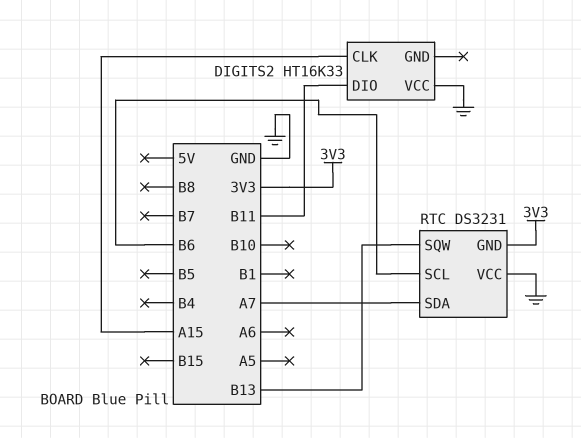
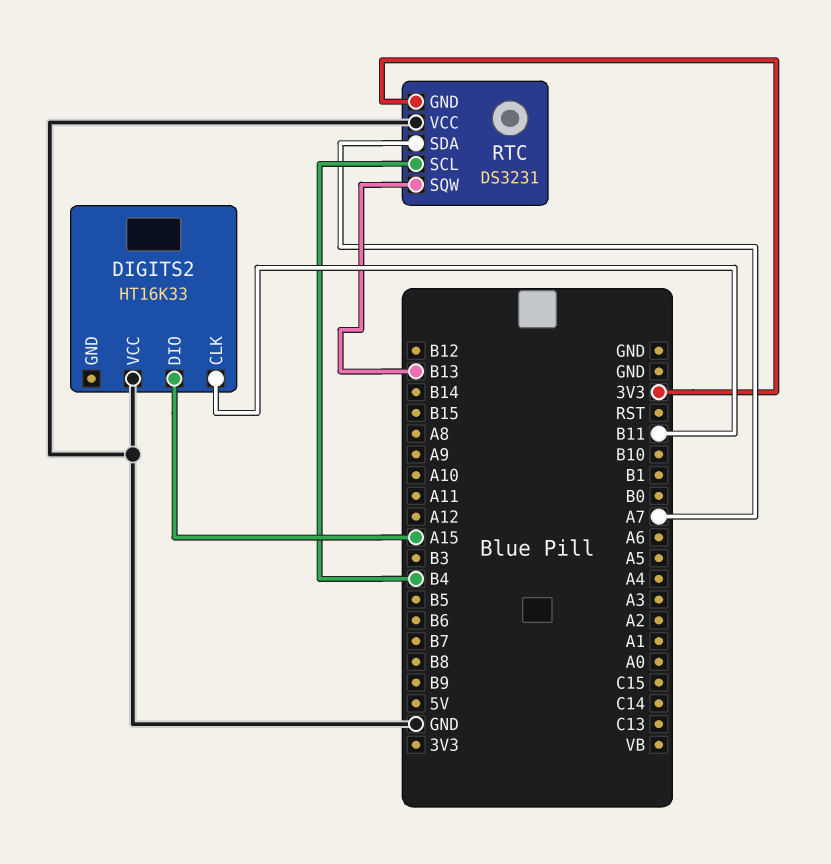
DIGITS2 pin CLK: A15 -> B11
DIGITS2 pin DIO: B11 -> A15
RTC pin SCL: B6 -> B4

